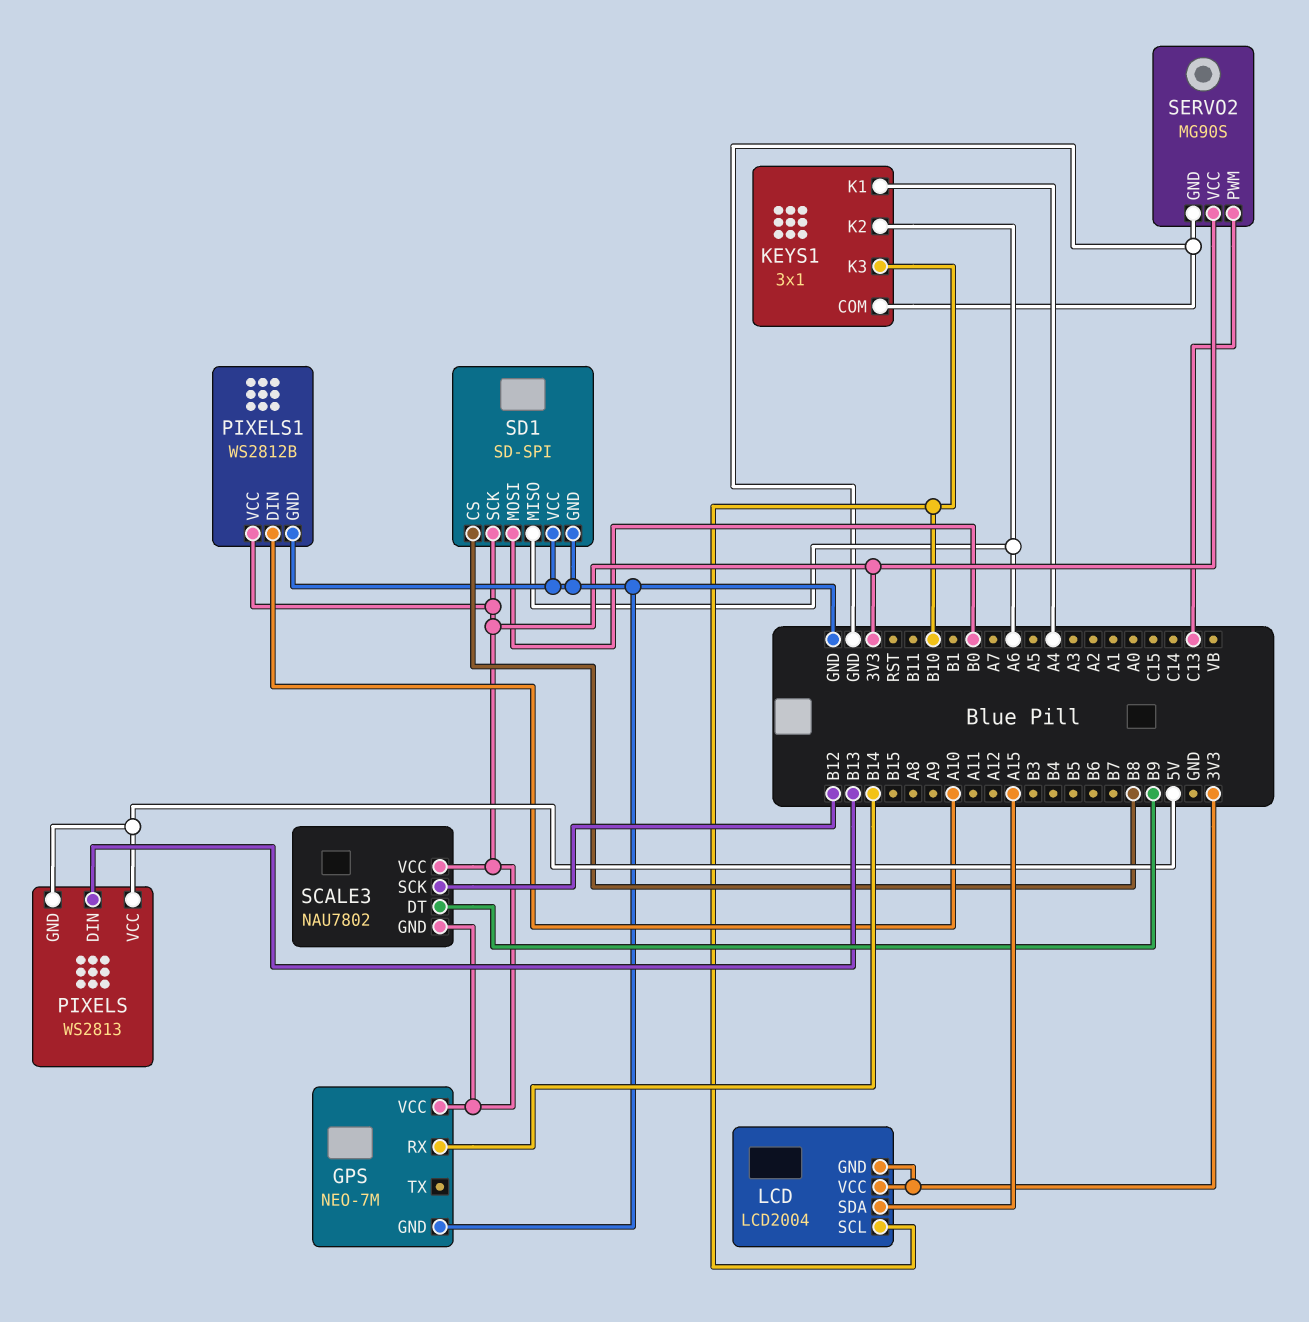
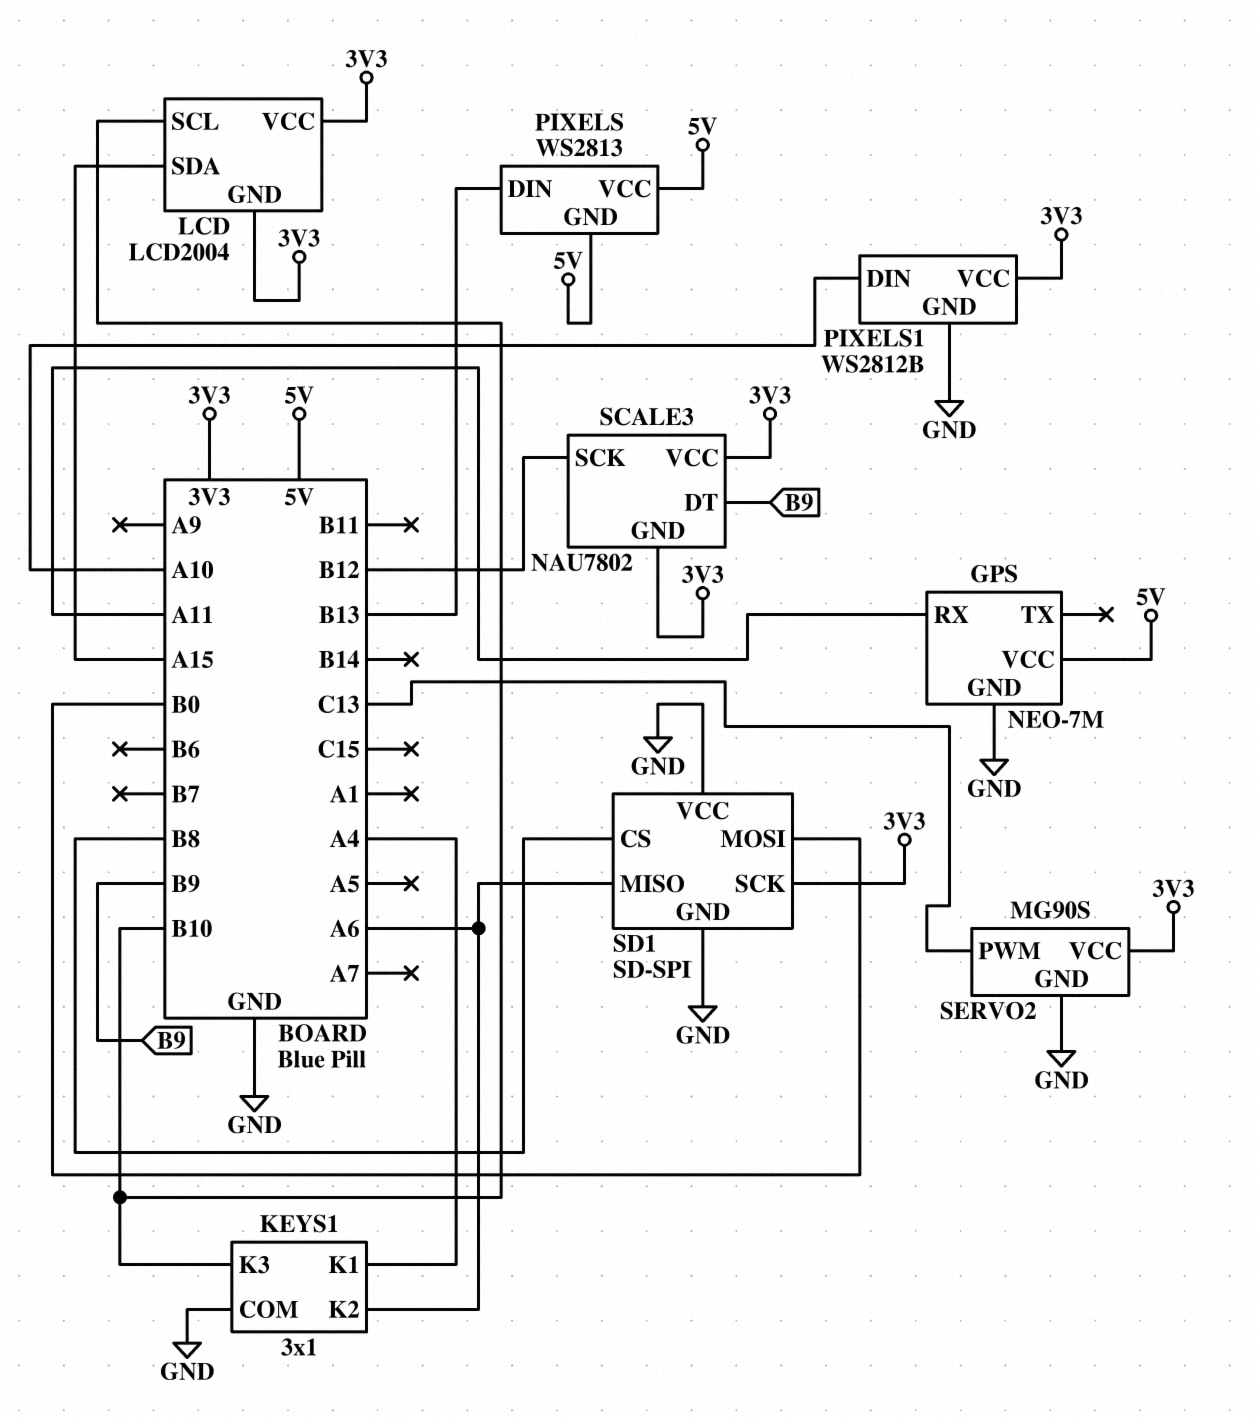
GPS pin RX: B14 -> A11
GPS pin VCC: 3V3 -> 5V

